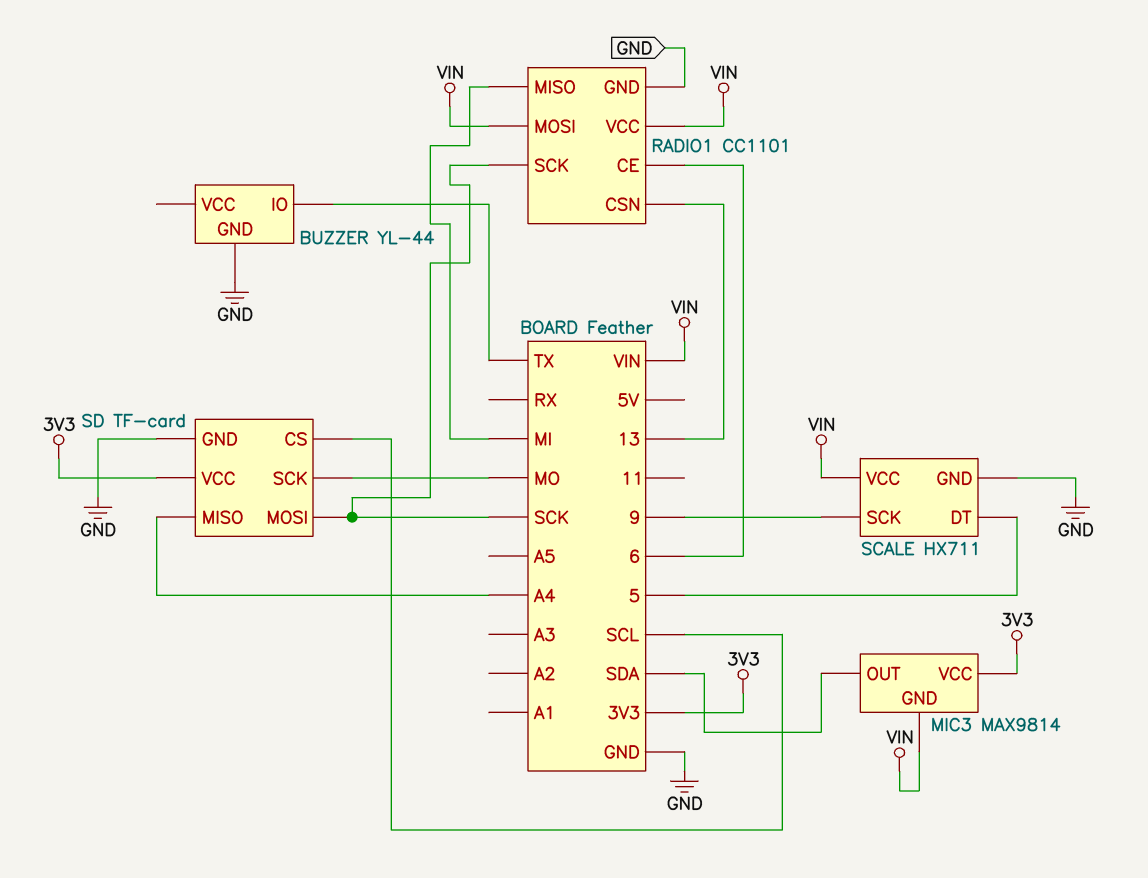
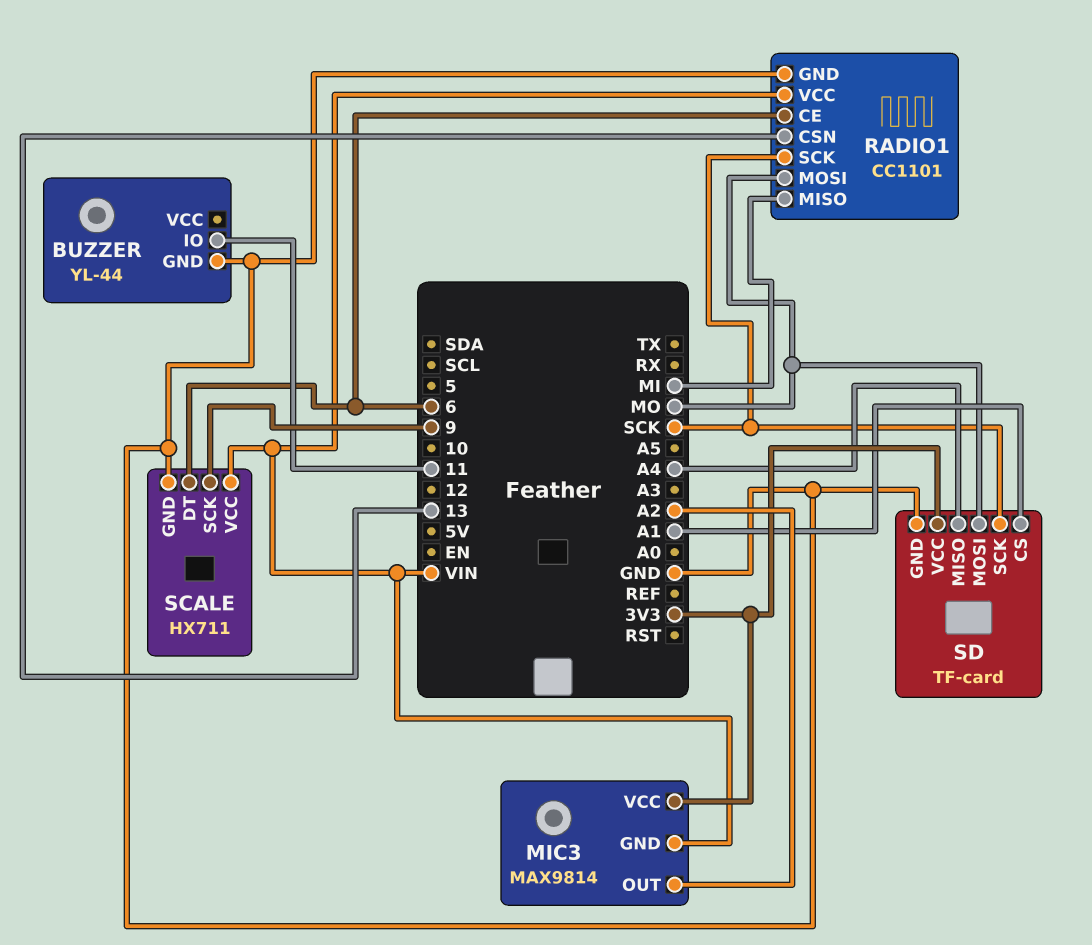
BUZZER pin IO: TX -> 11
MIC3 pin OUT: SDA -> A2
RADIO1 pin MOSI: VIN -> MO
SCALE pin DT: 5 -> 6
SD pin CS: SCL -> A1
SD pin MOSI: SCK -> MO
SD pin SCK: MO -> SCK

